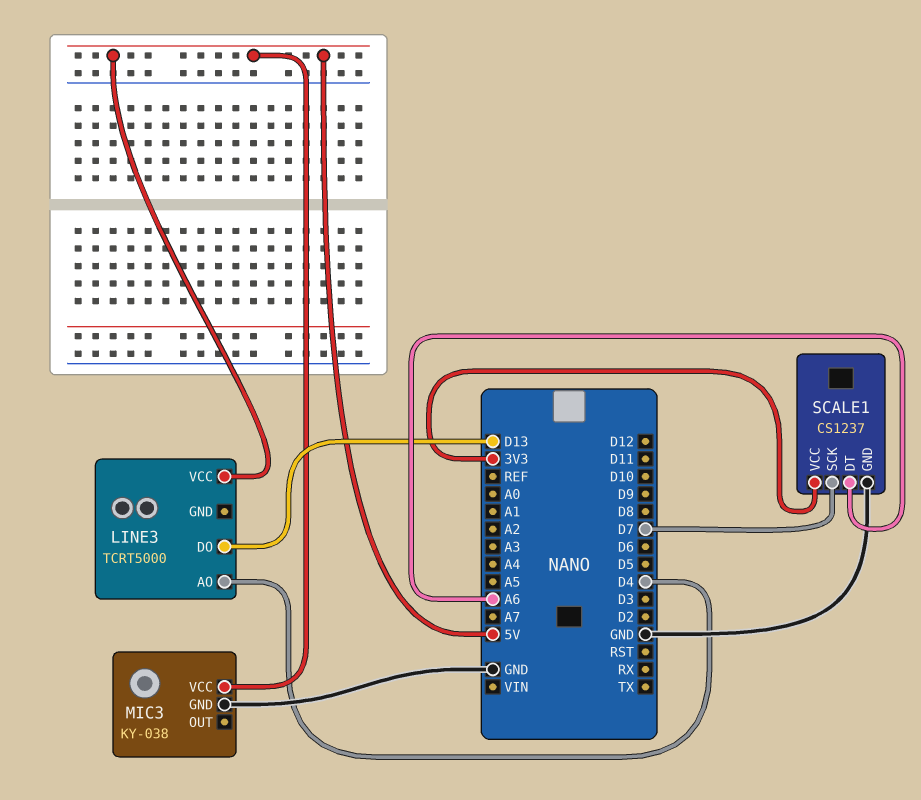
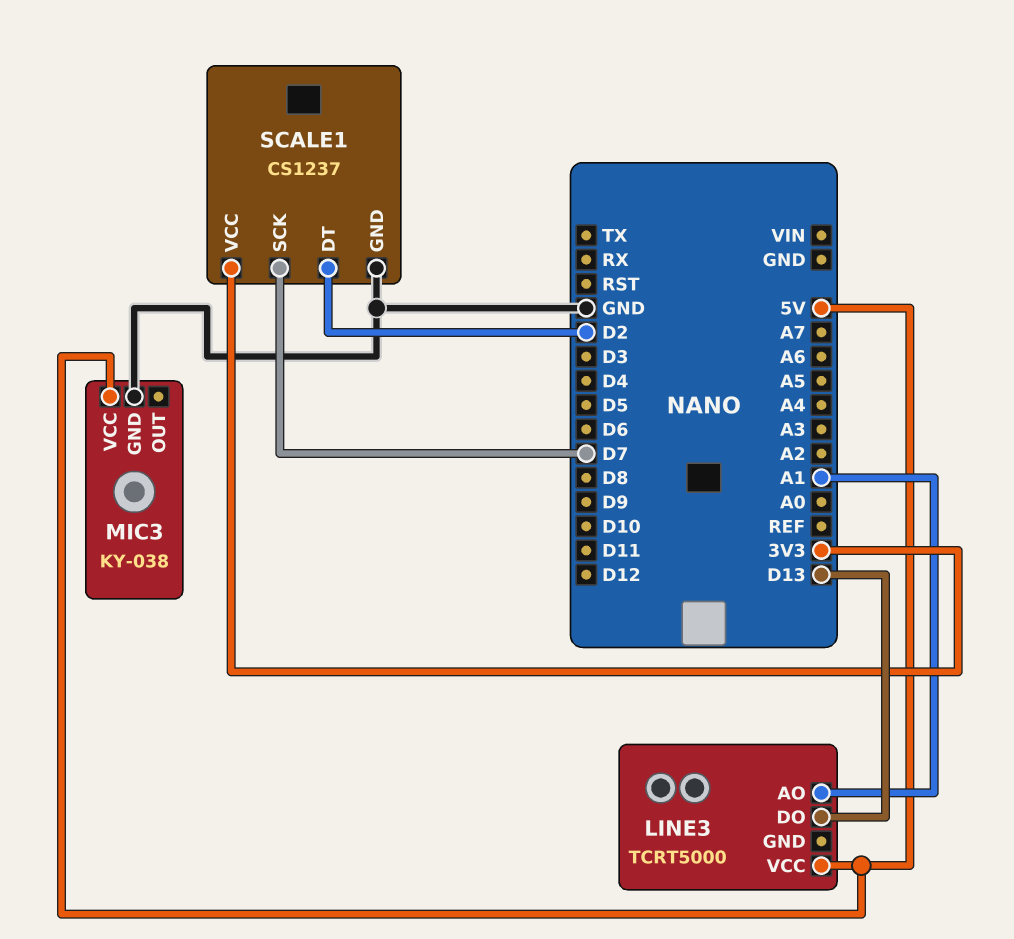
LINE3 pin AO: D4 -> A1
SCALE1 pin DT: A6 -> D2

